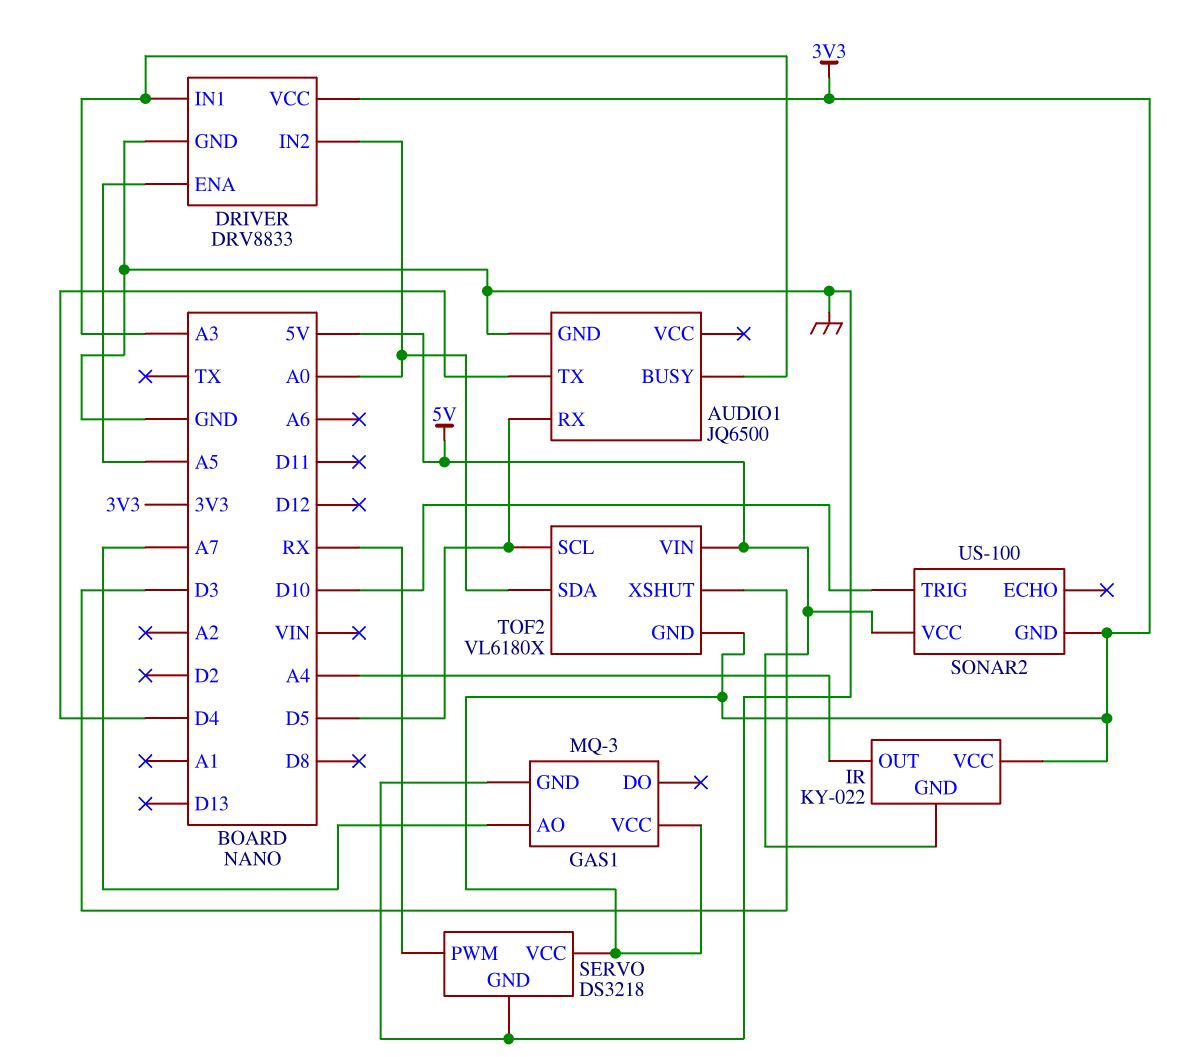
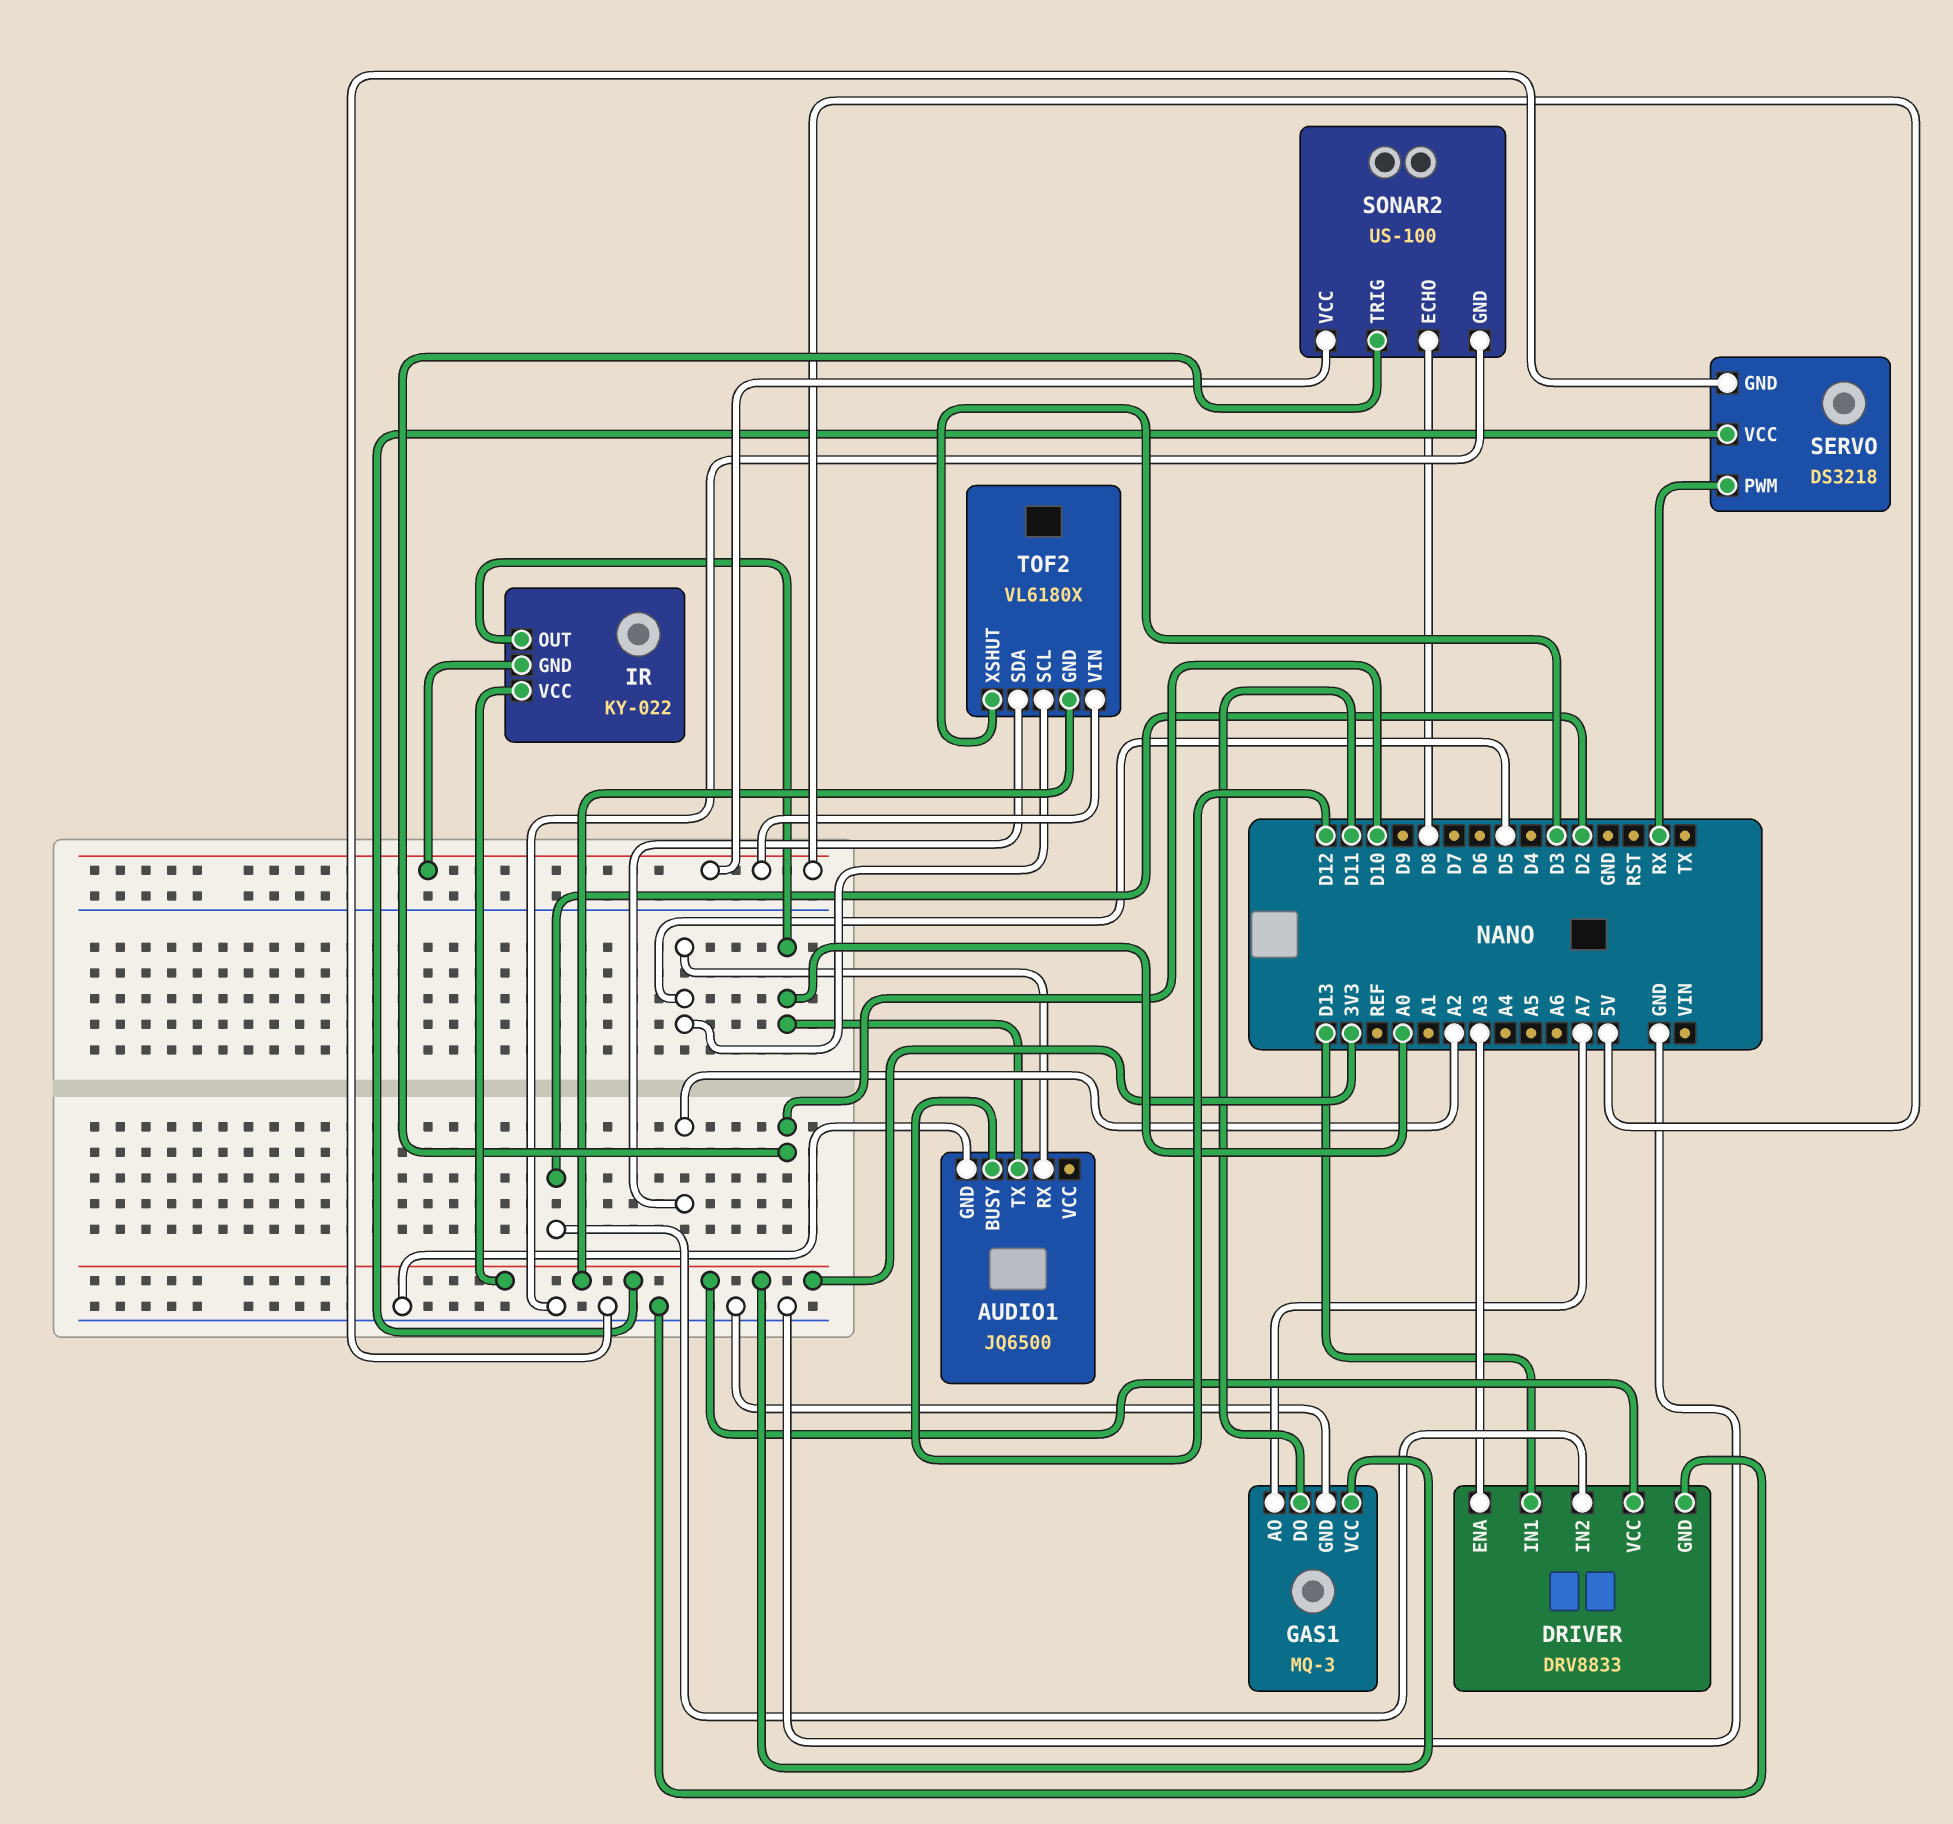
AUDIO1 pin BUSY: A3 -> D12
AUDIO1 pin TX: D4 -> A0
DRIVER pin ENA: A5 -> A3
DRIVER pin IN1: A3 -> D13
DRIVER pin IN2: A0 -> D2
GAS1 pin DO: none -> D11
IR pin OUT: A4 -> A0
SONAR2 pin ECHO: none -> D8
SONAR2 pin GND: 3V3 -> GND
TOF2 pin SDA: A0 -> A2

